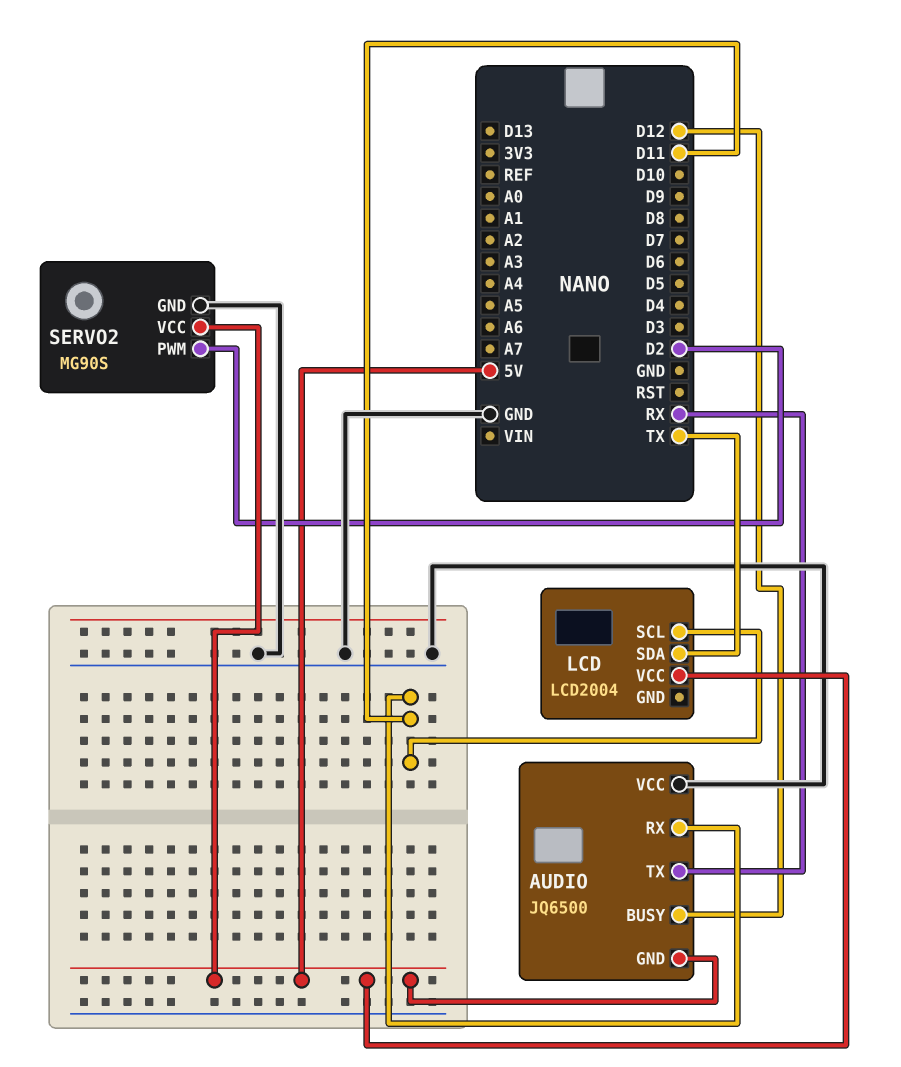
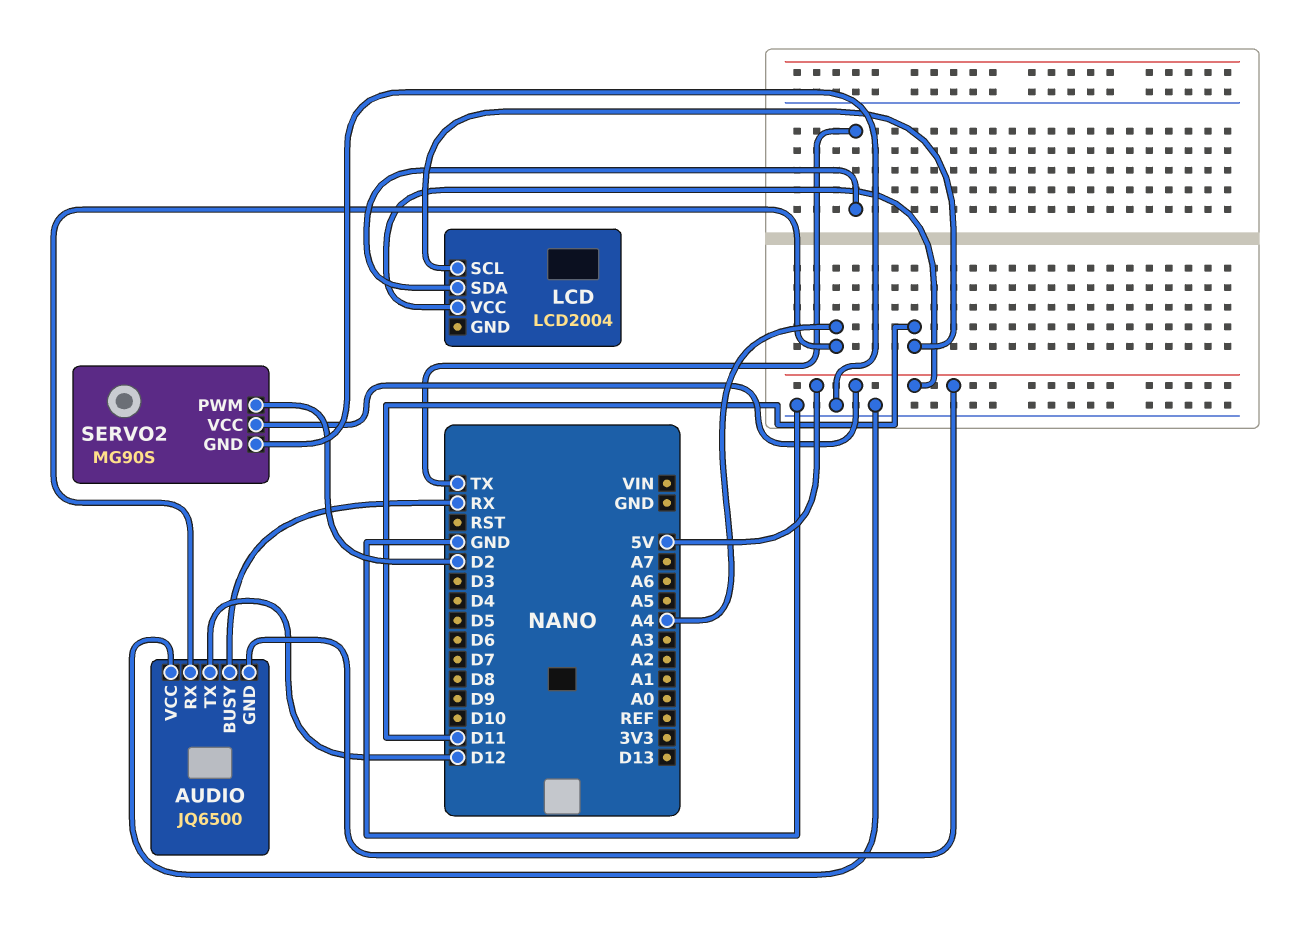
AUDIO pin BUSY: D12 -> RX
AUDIO pin RX: D11 -> A4
AUDIO pin TX: RX -> D12

